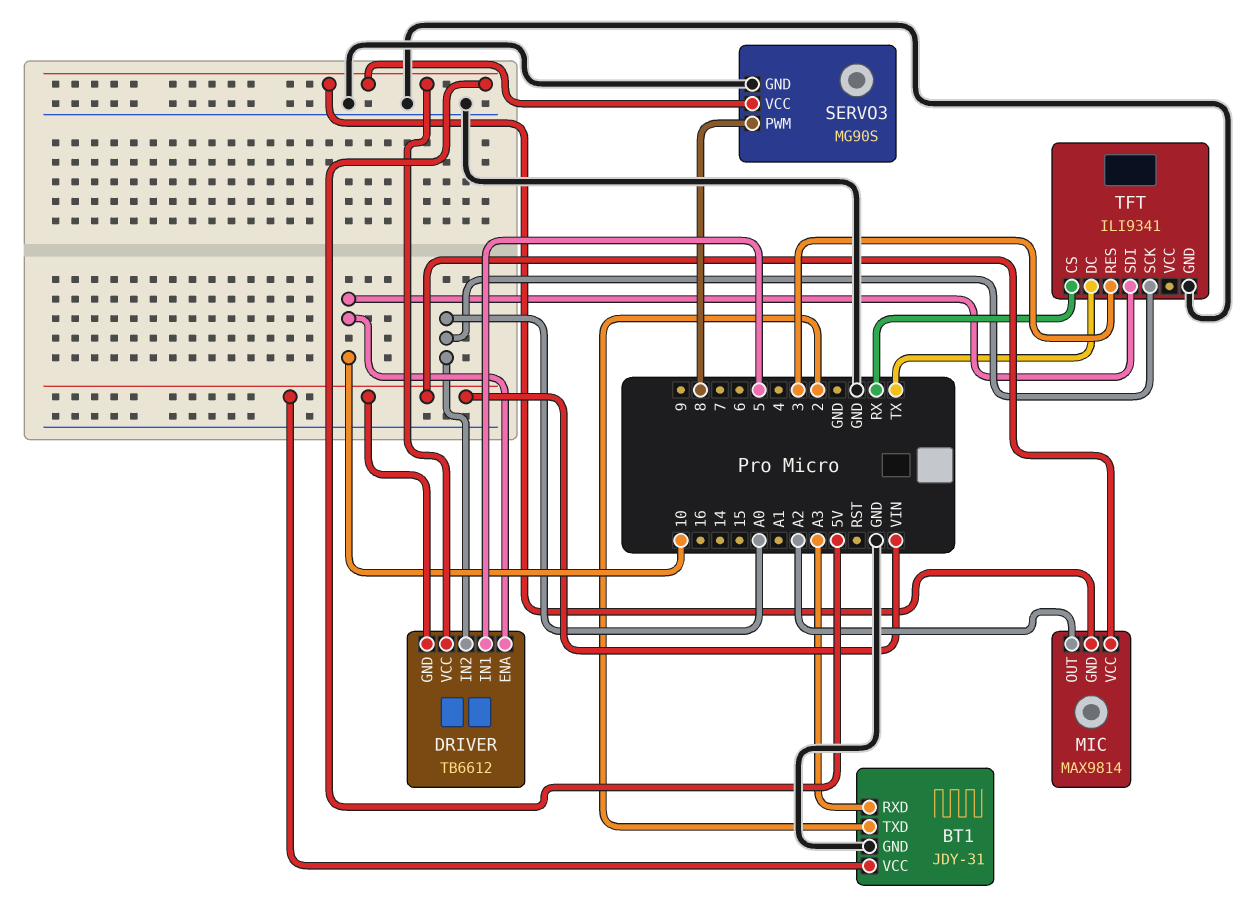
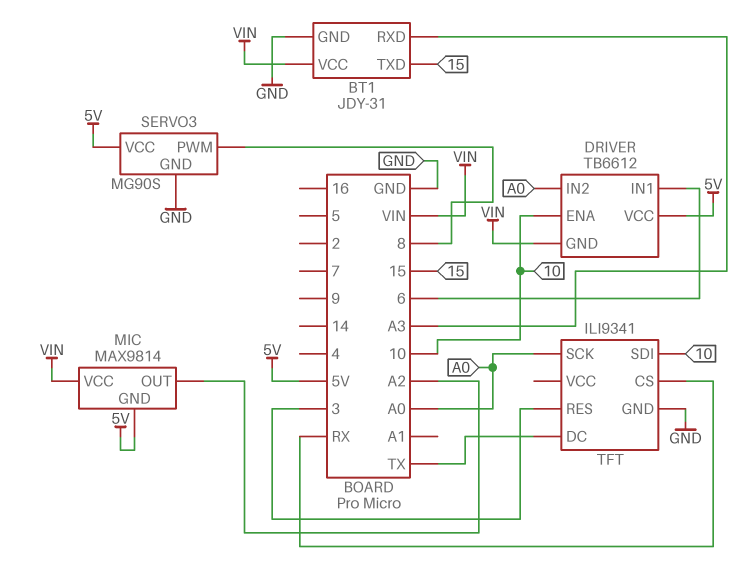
BT1 pin TXD: 2 -> 15
DRIVER pin IN1: 5 -> 6

